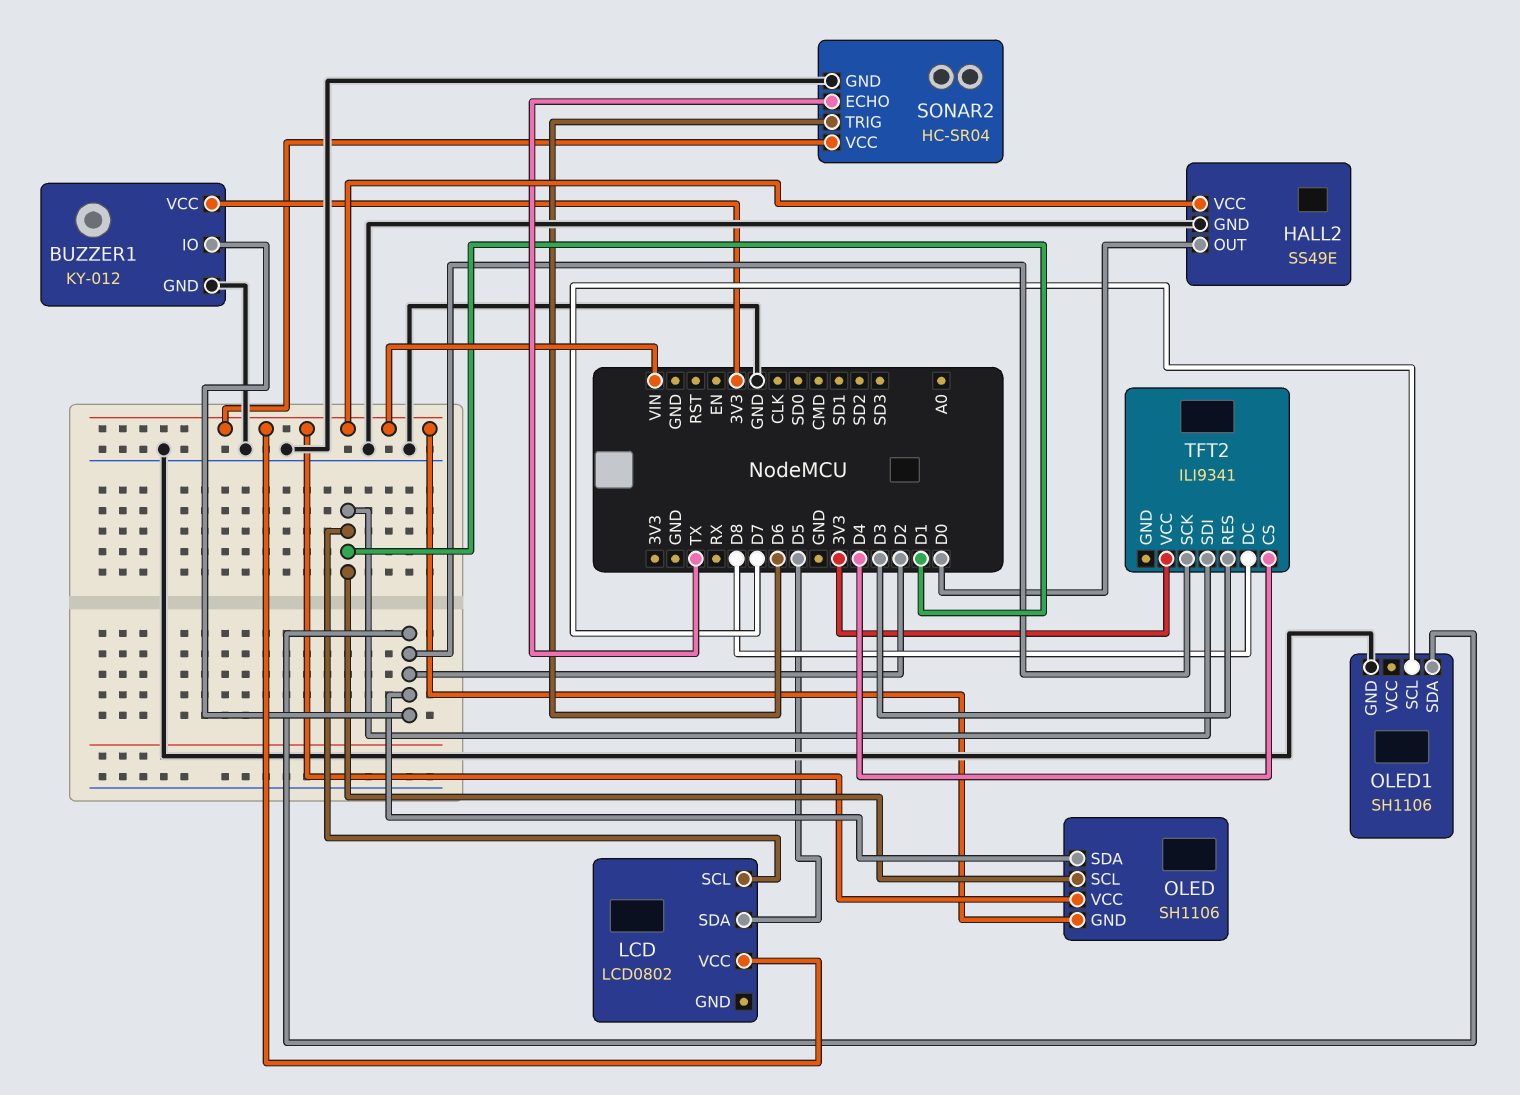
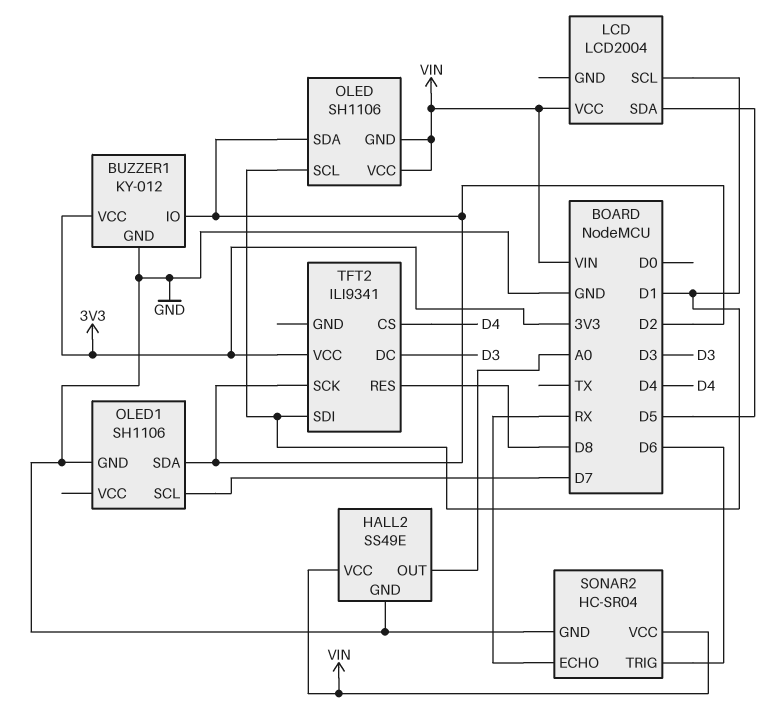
HALL2 pin OUT: D0 -> A0
LCD: LCD0802 -> LCD2004
SONAR2 pin ECHO: TX -> RX
TFT2 pin DC: D8 -> D3
TFT2 pin RES: D3 -> D8

